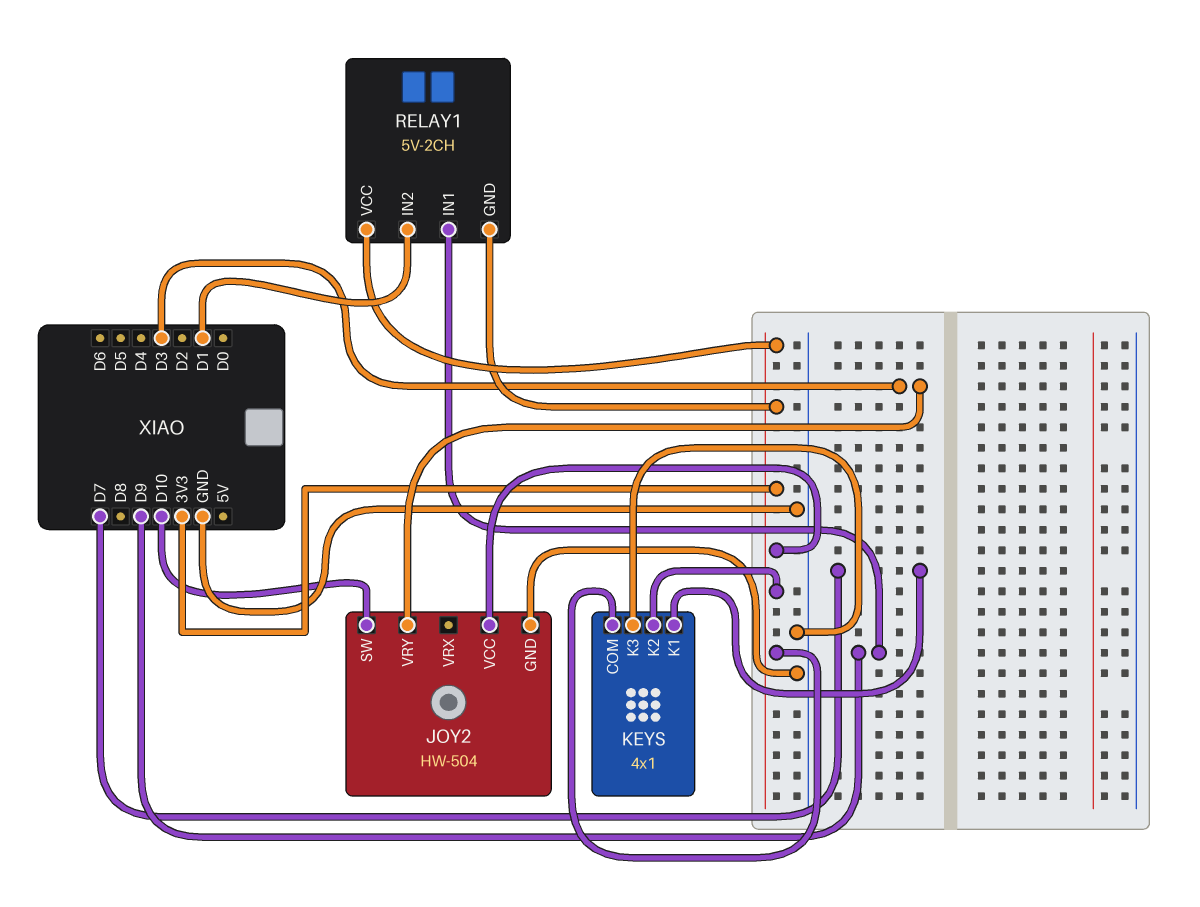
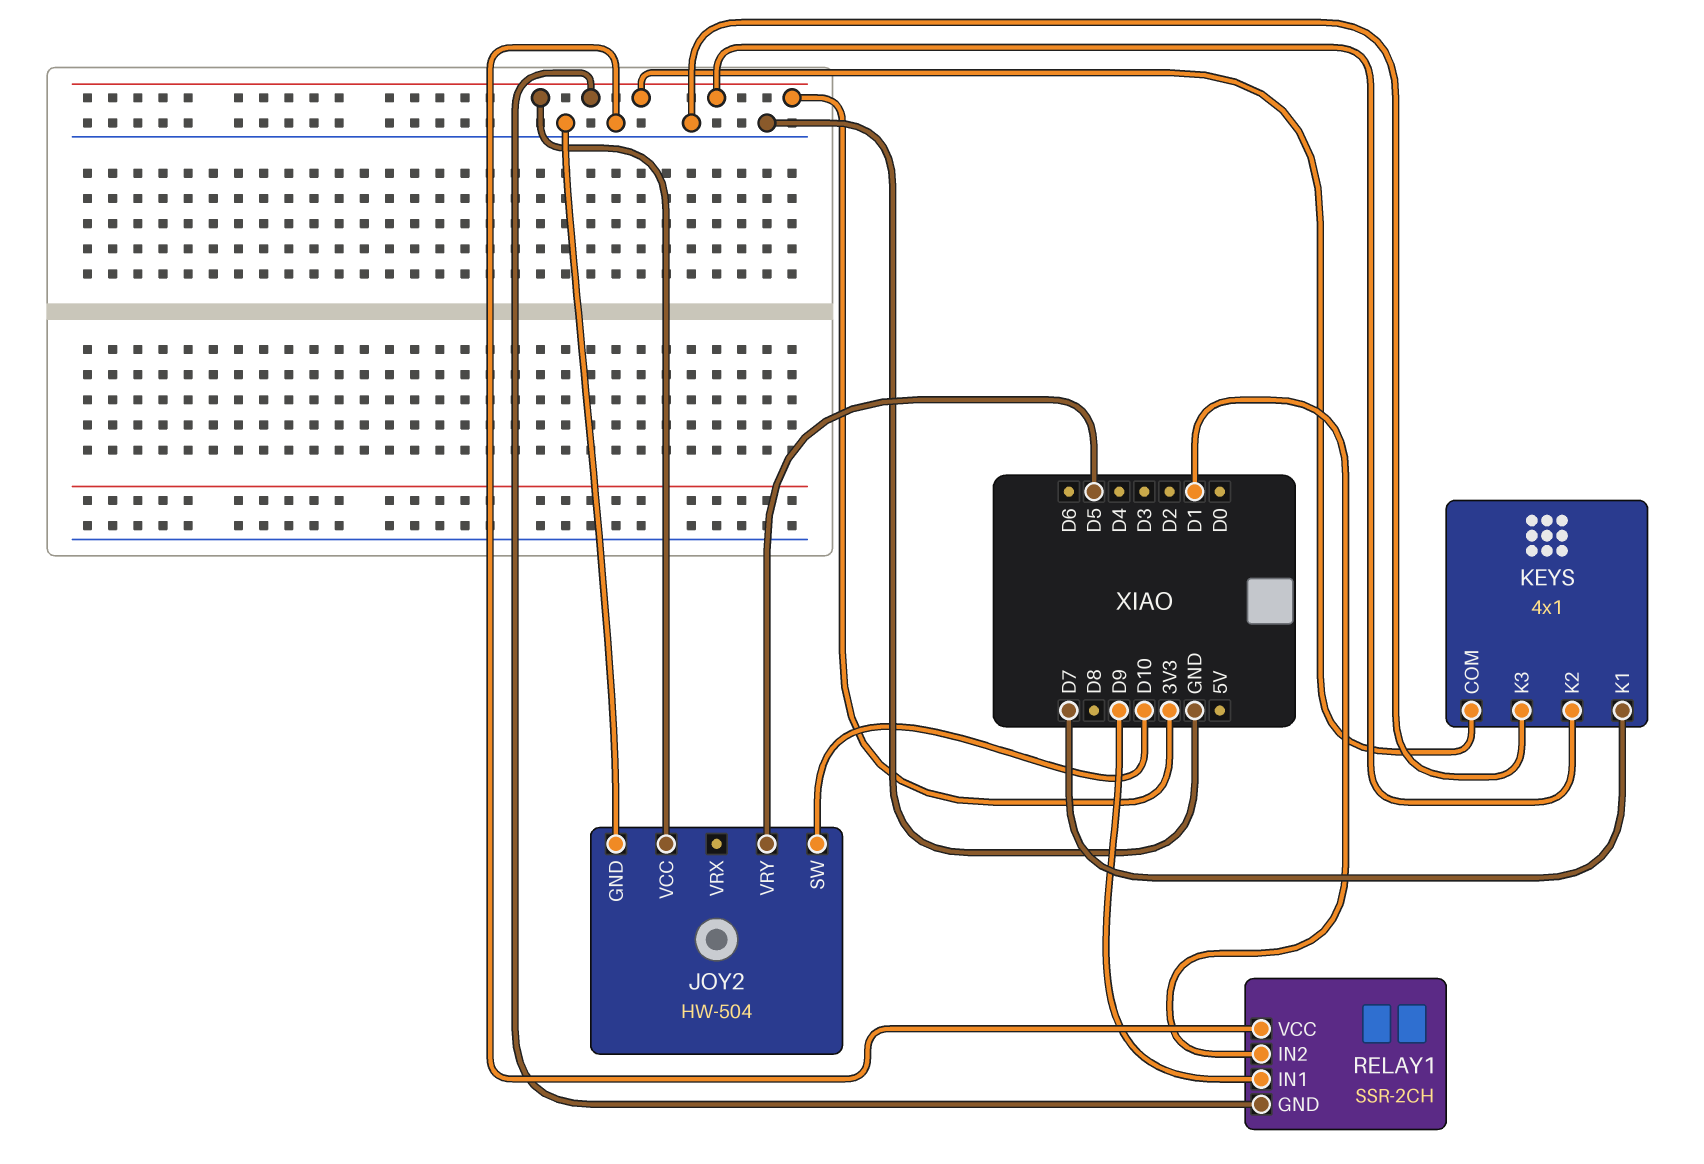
JOY2 pin VRY: D3 -> D5
RELAY1: 5V-2CH -> SSR-2CH
RELAY1 pin VCC: 3V3 -> GND

